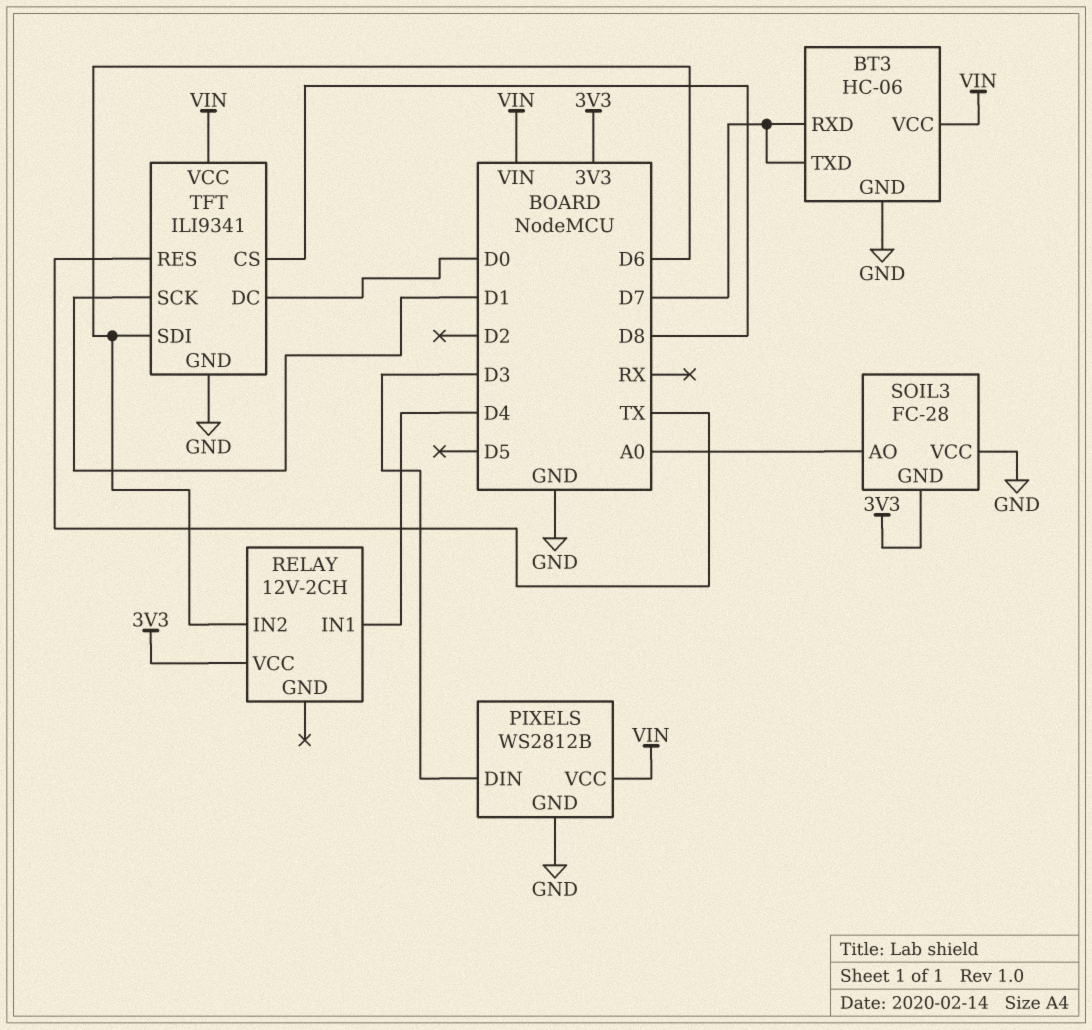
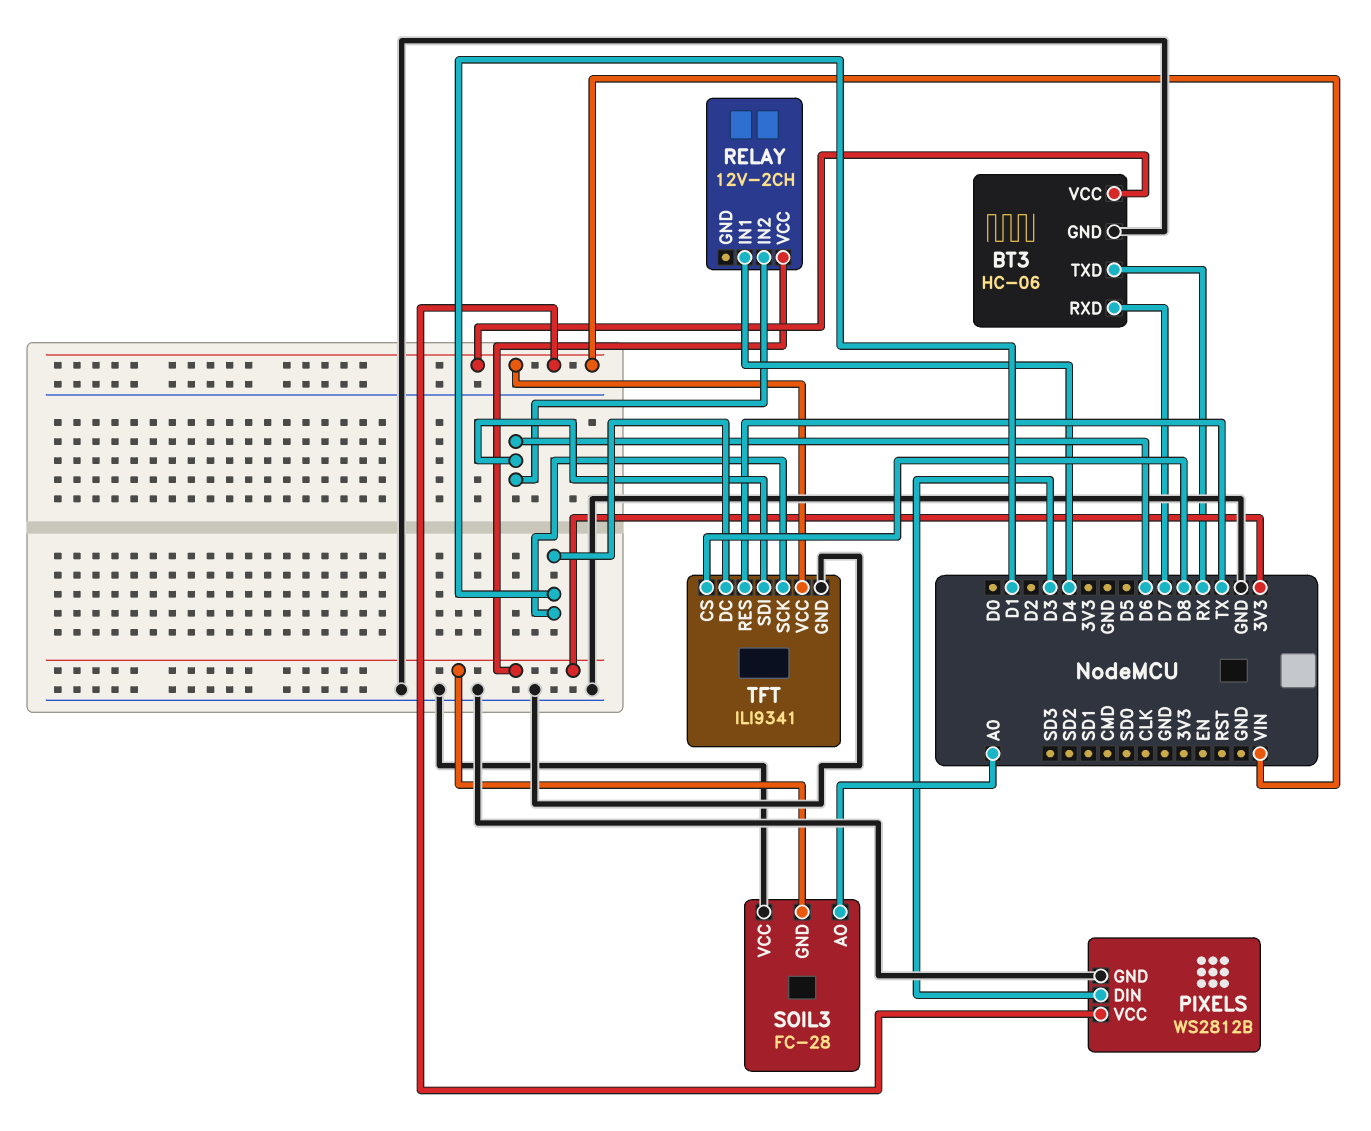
BT3 pin TXD: D7 -> RX
TFT pin DC: D0 -> D1

